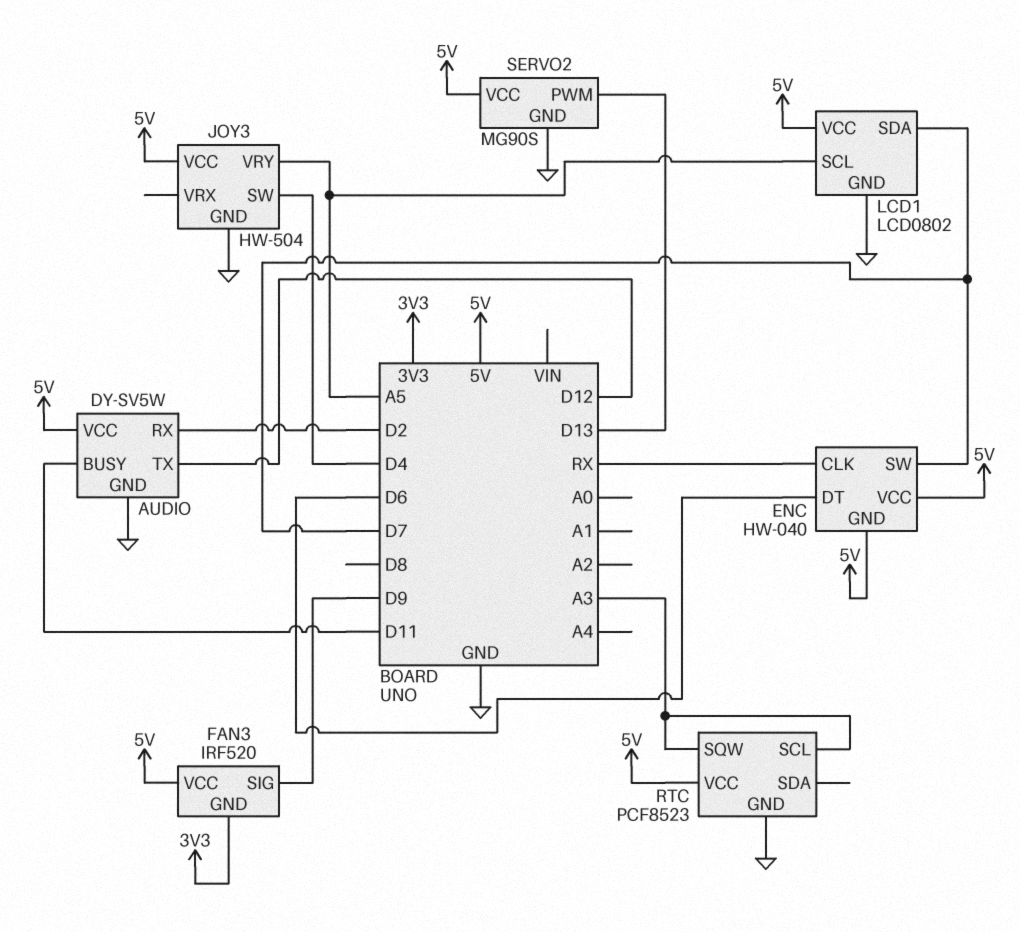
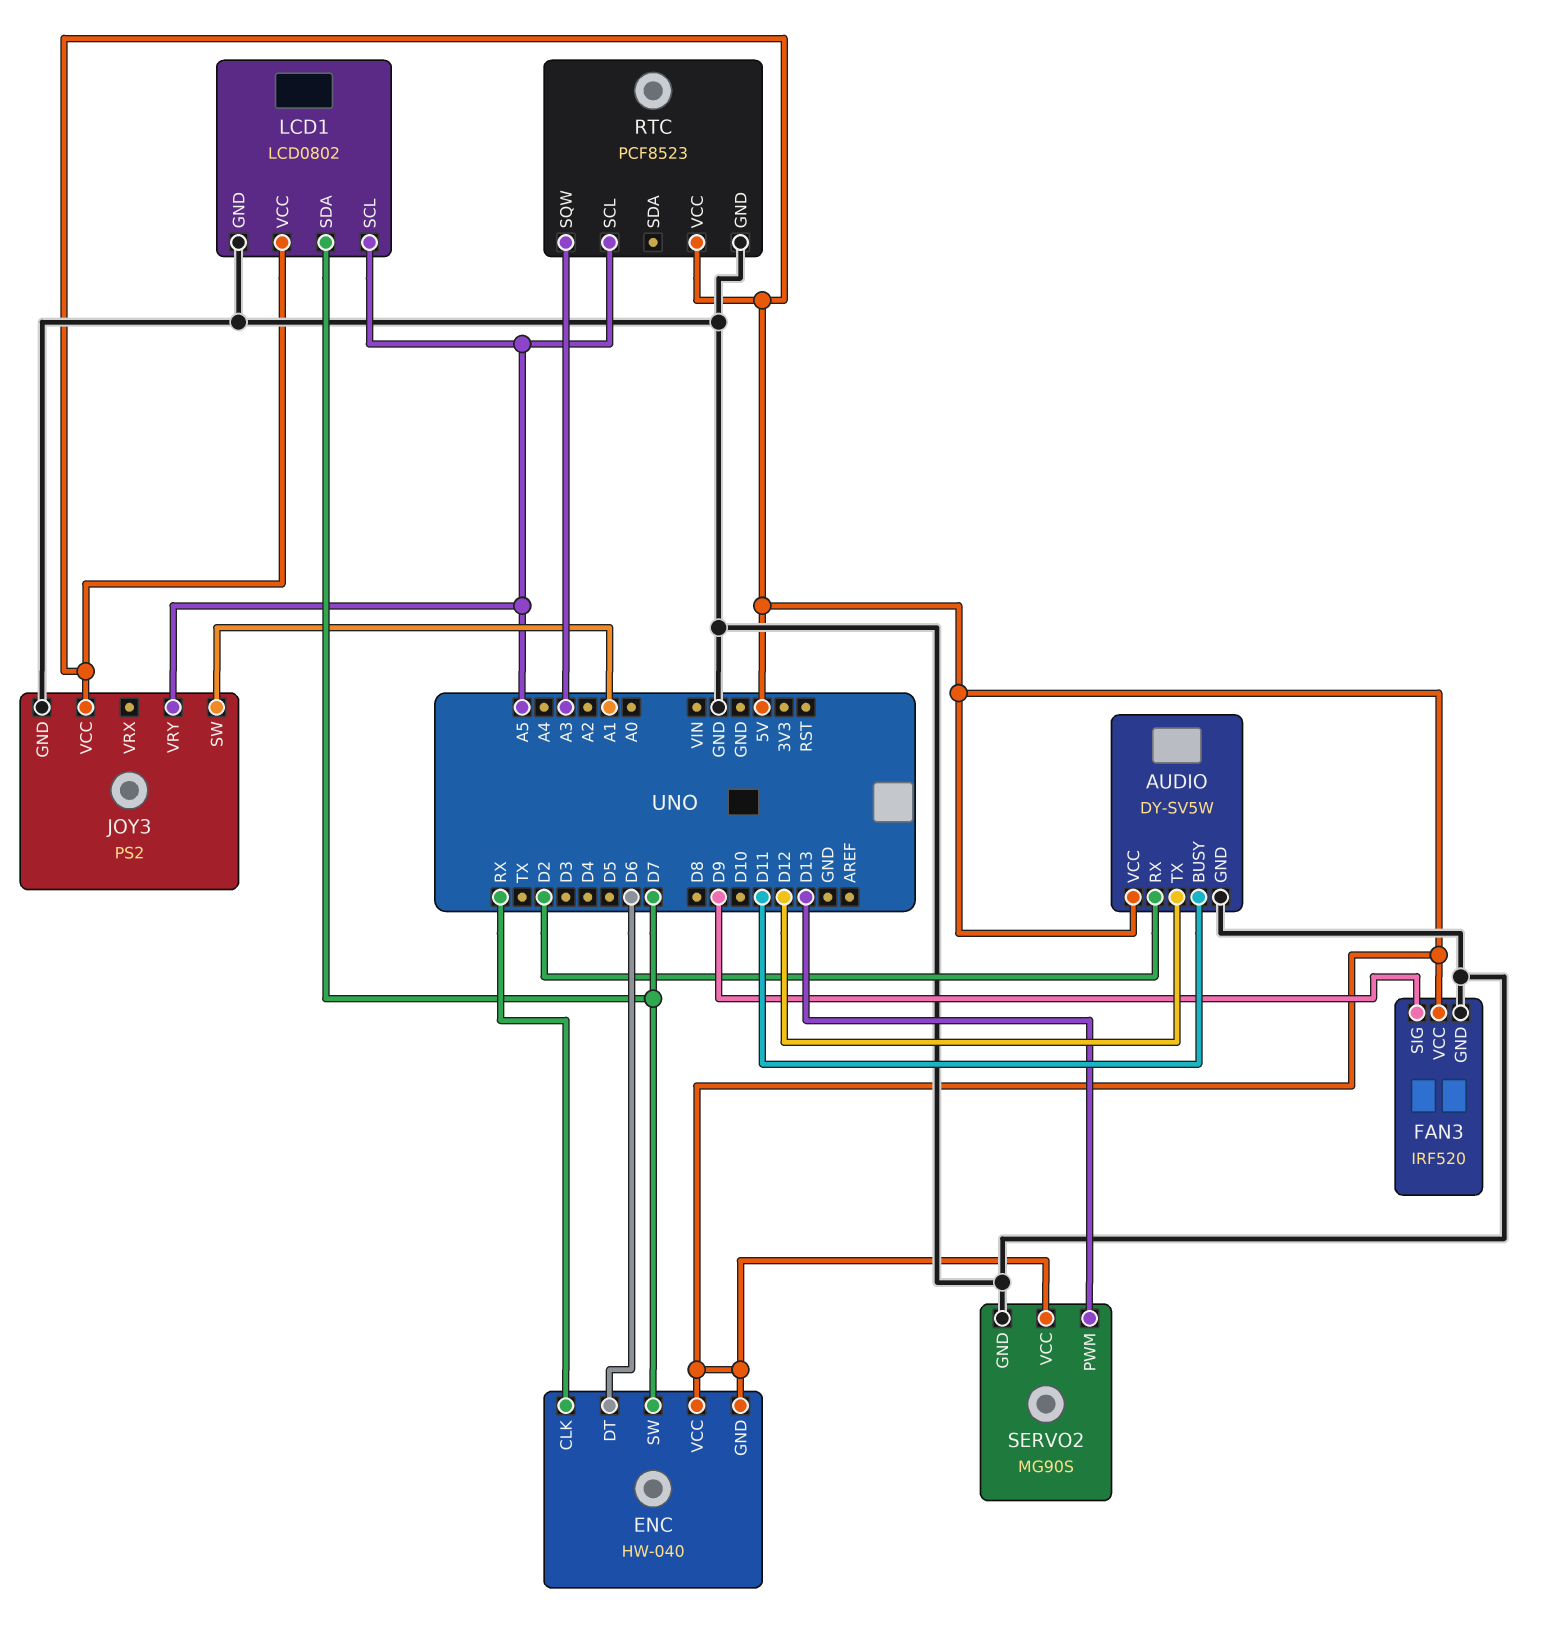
FAN3 pin GND: 3V3 -> GND
JOY3: HW-504 -> PS2
JOY3 pin SW: D4 -> A1
RTC pin SCL: A3 -> A5

